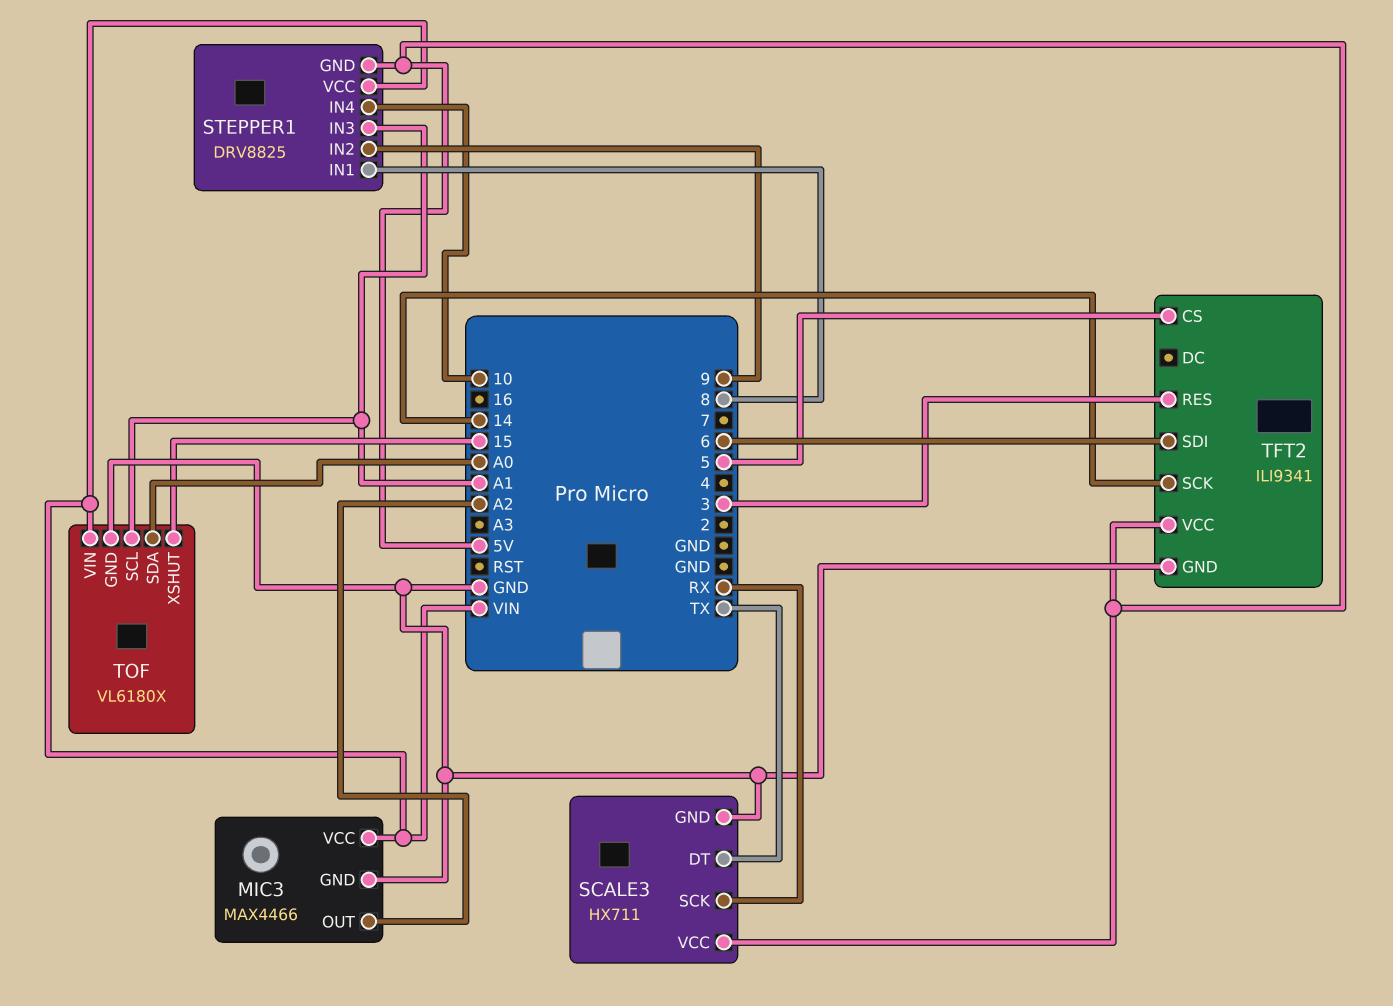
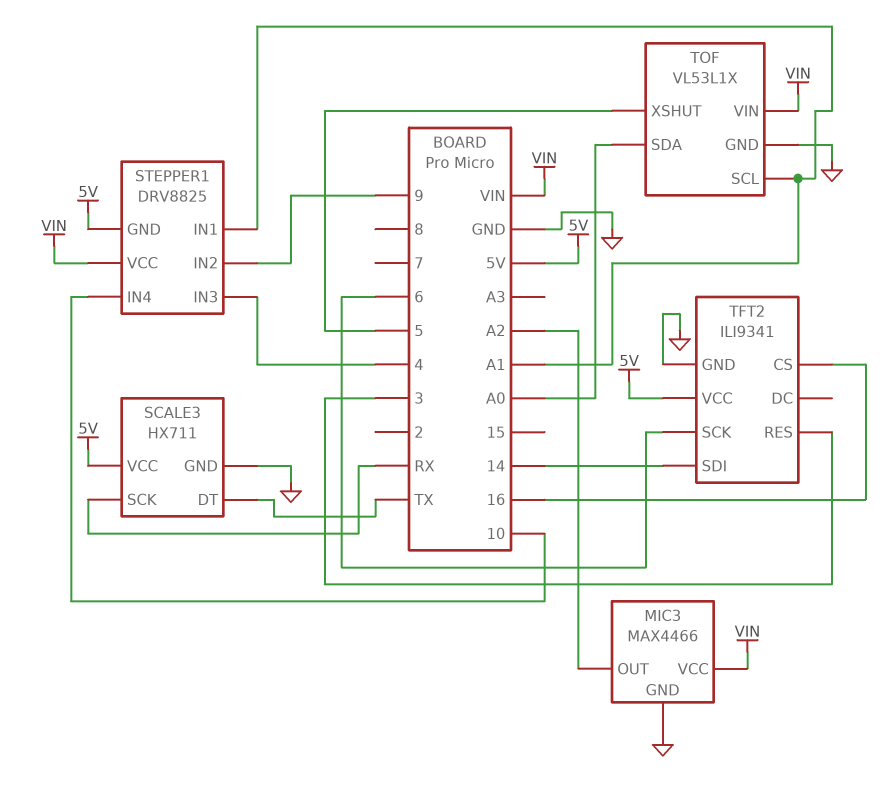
STEPPER1 pin IN1: 8 -> A1
STEPPER1 pin IN3: A1 -> 4
TFT2 pin CS: 5 -> 16
TFT2 pin SCK: 14 -> 6
TFT2 pin SDI: 6 -> 14
TOF: VL6180X -> VL53L1X
TOF pin XSHUT: 15 -> 5

